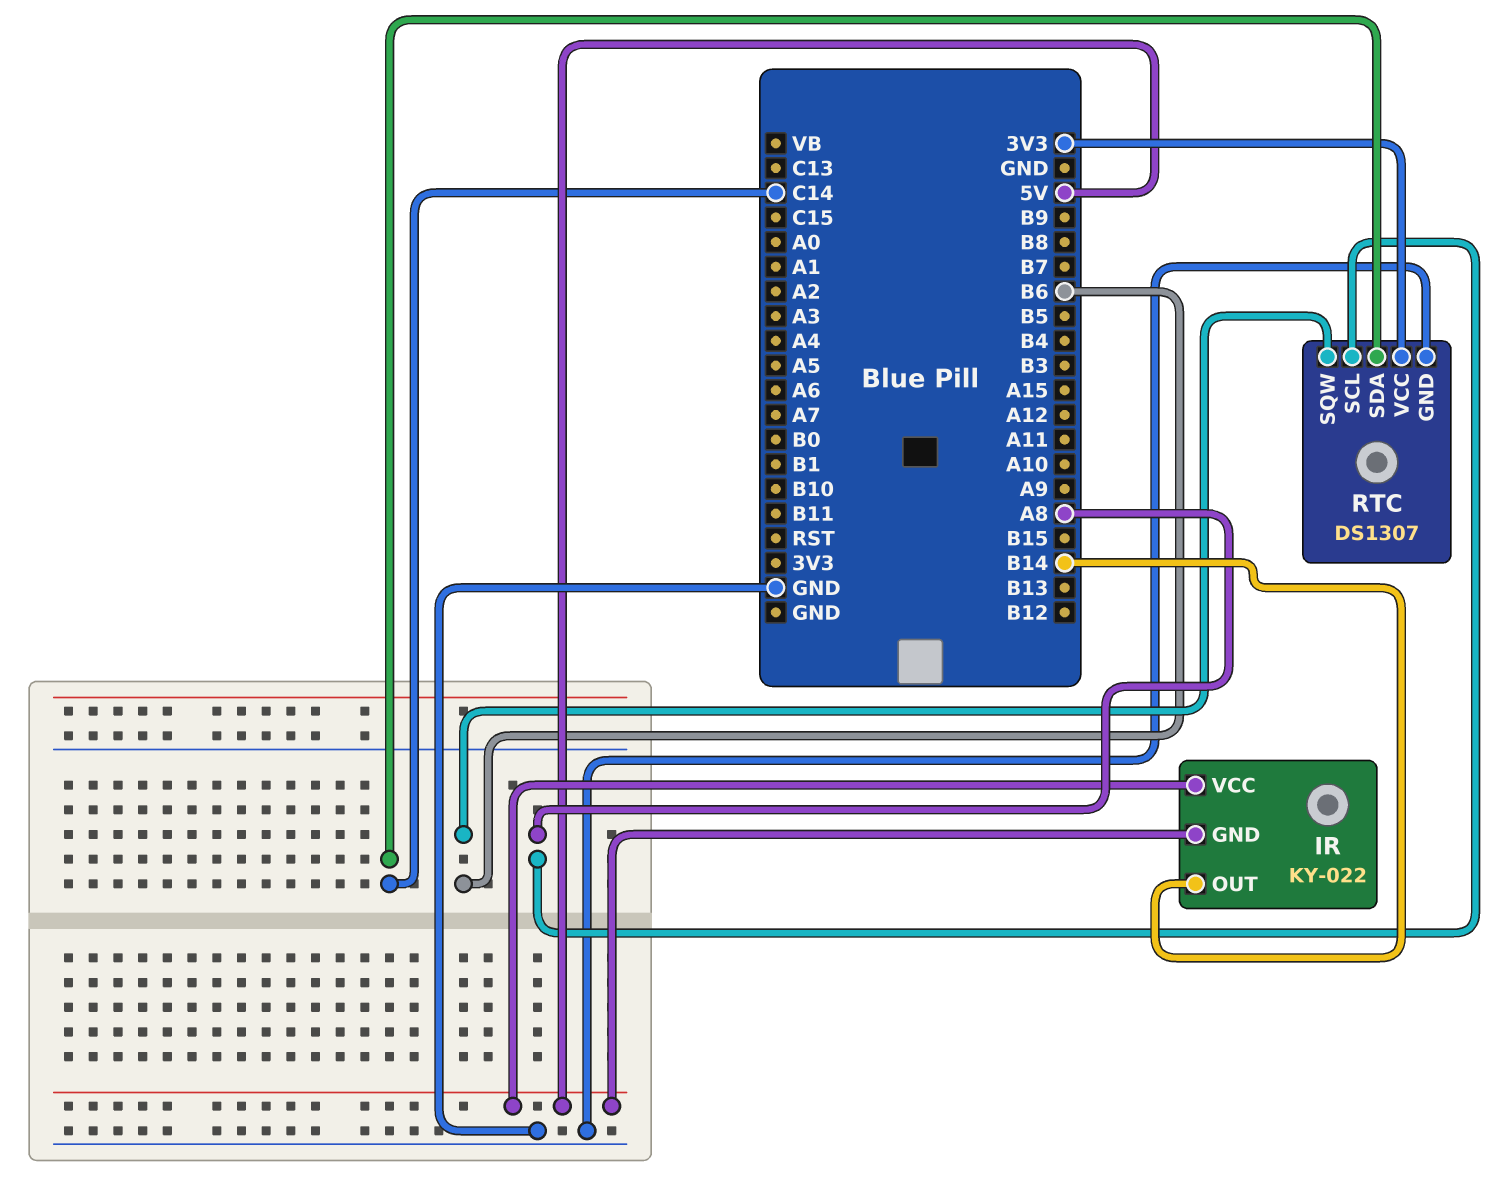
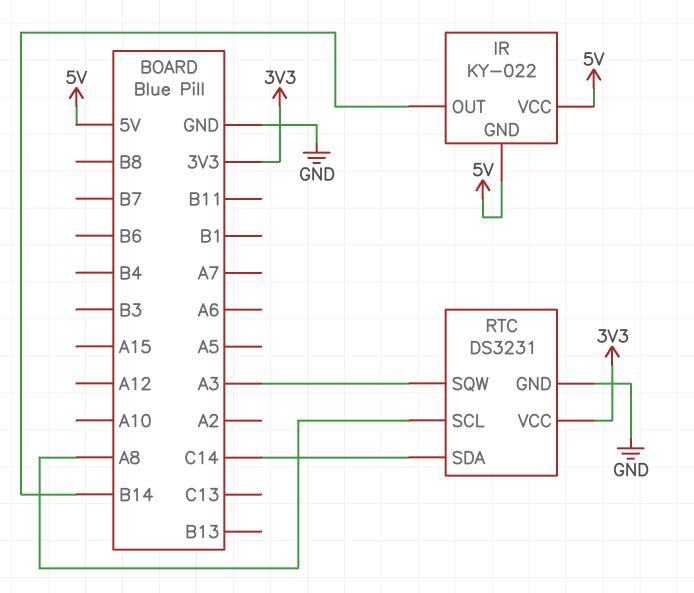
RTC: DS1307 -> DS3231
RTC pin SQW: B6 -> A3

